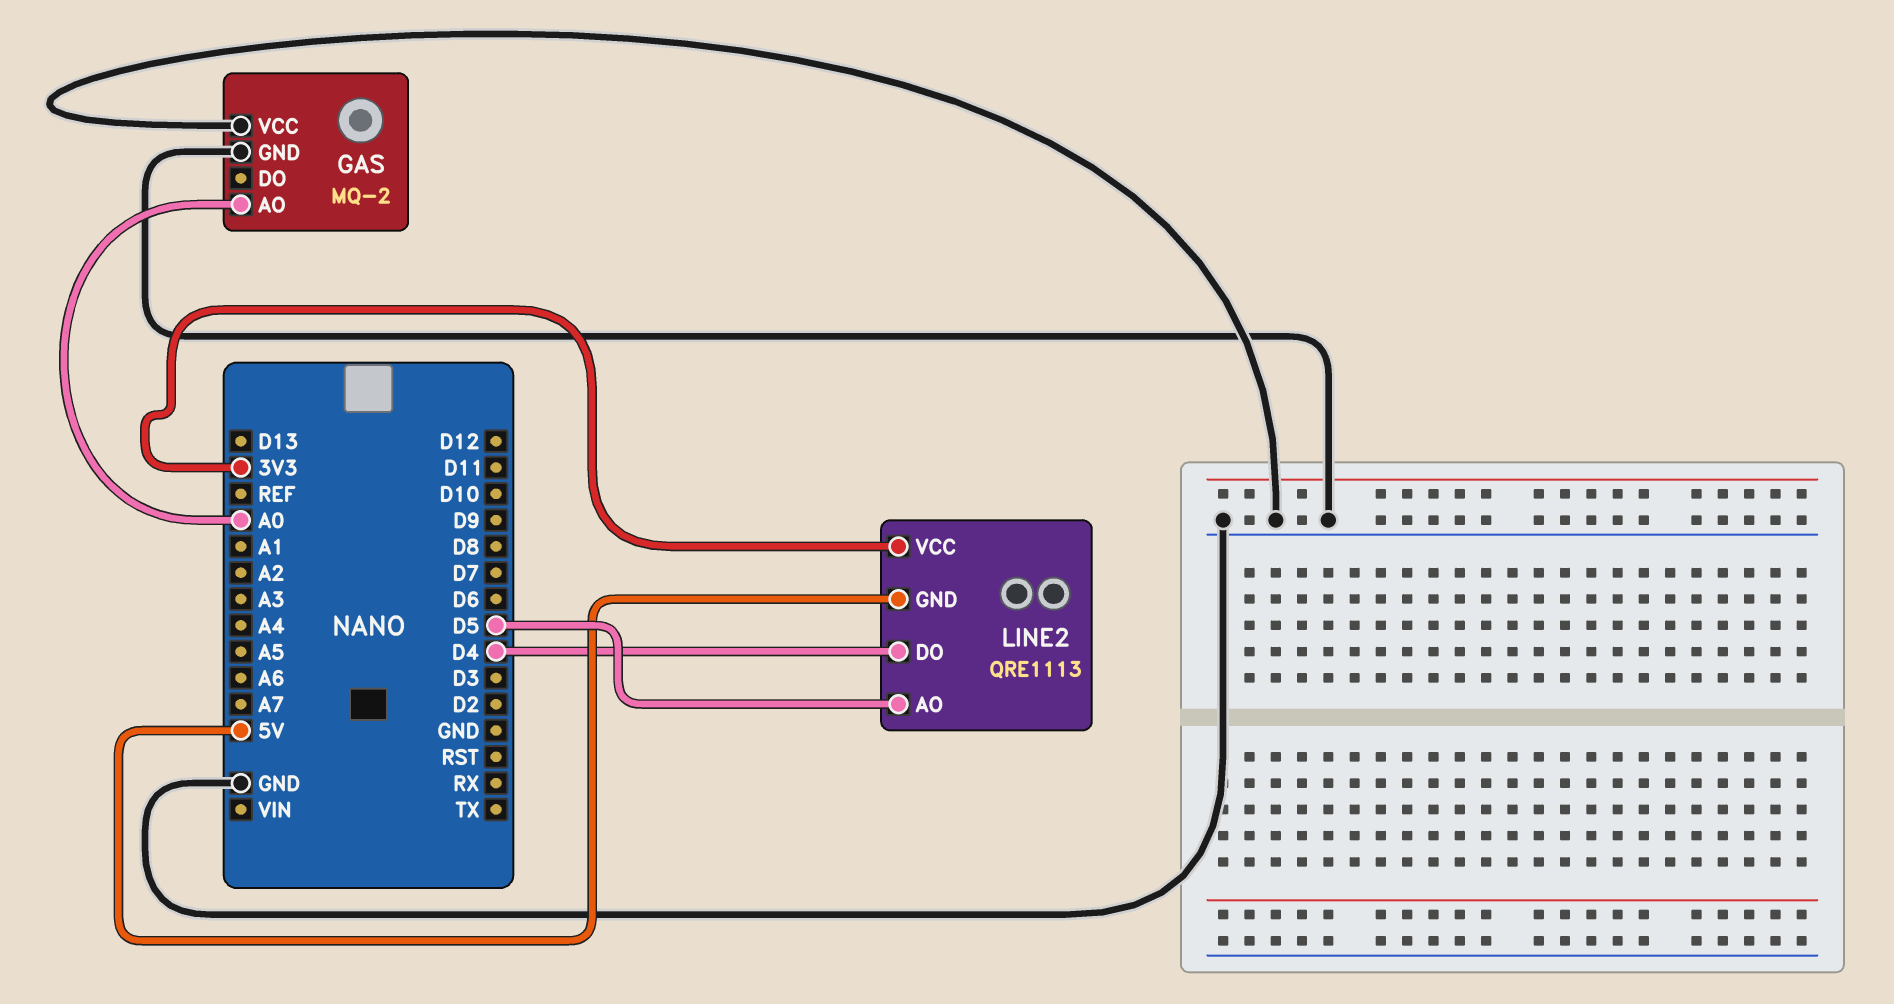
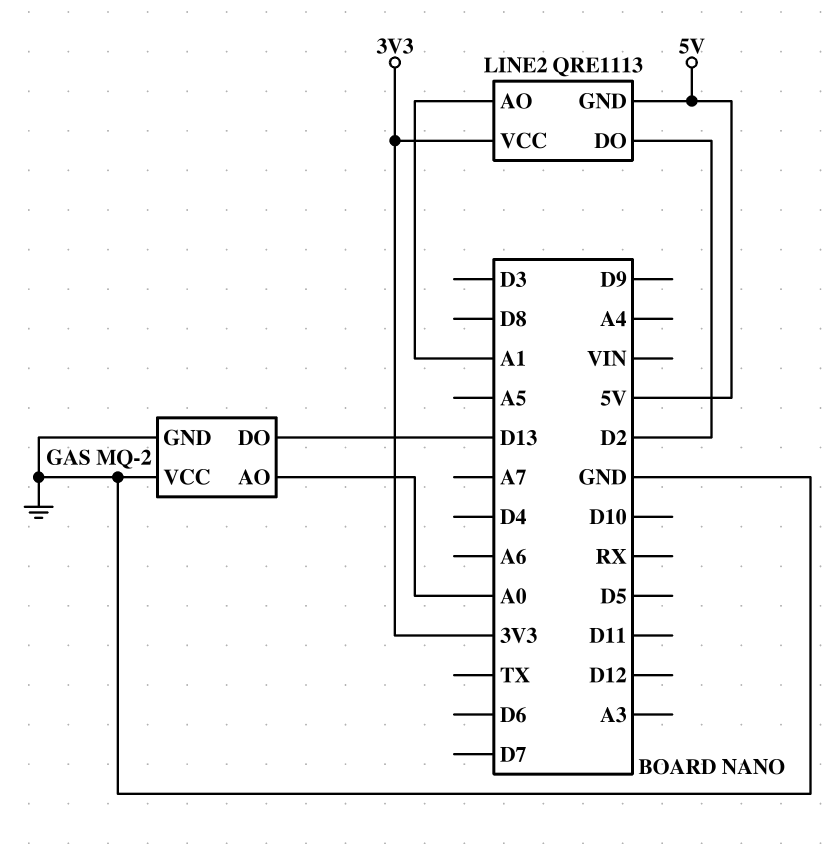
GAS pin DO: none -> D13
LINE2 pin AO: D5 -> A1
LINE2 pin DO: D4 -> D2

